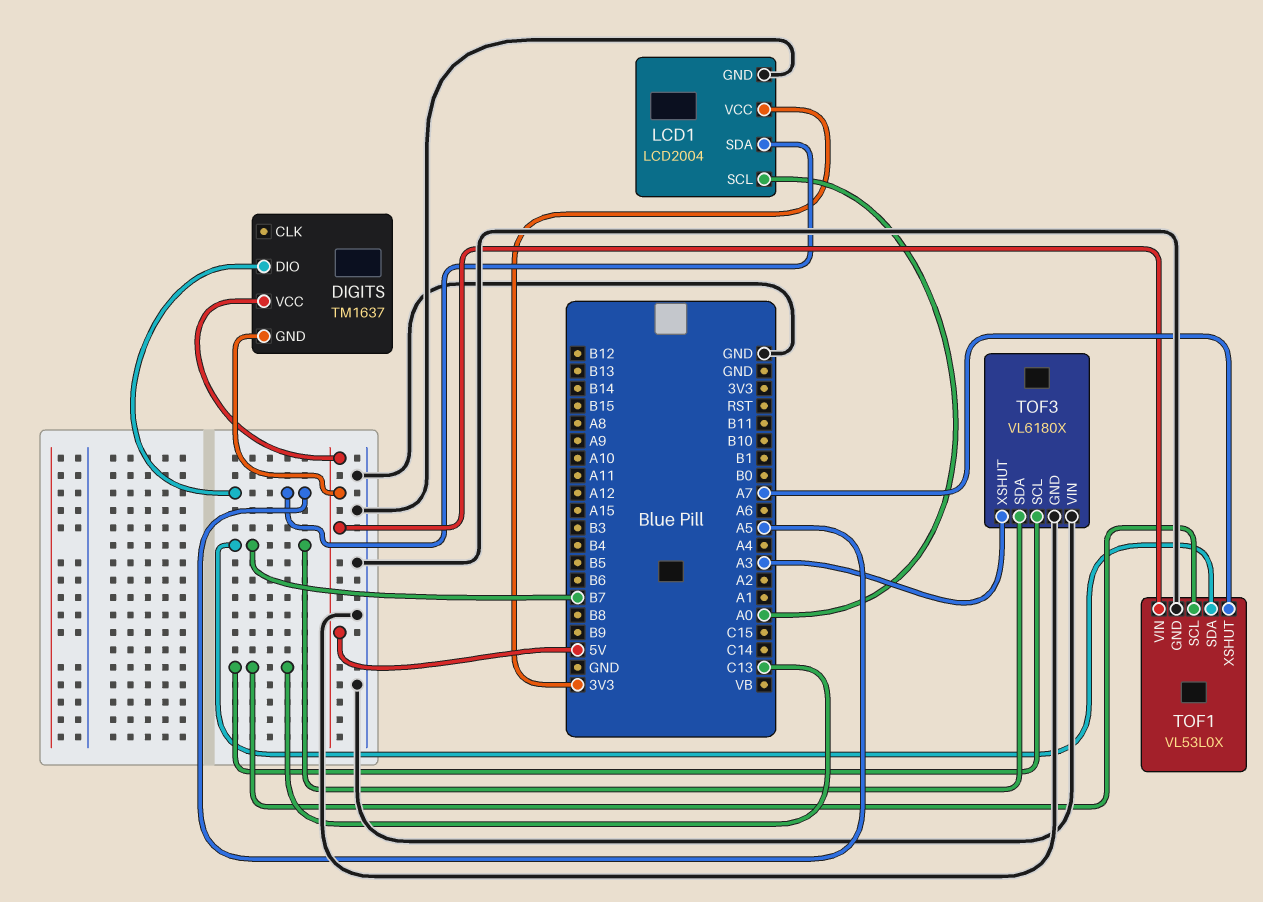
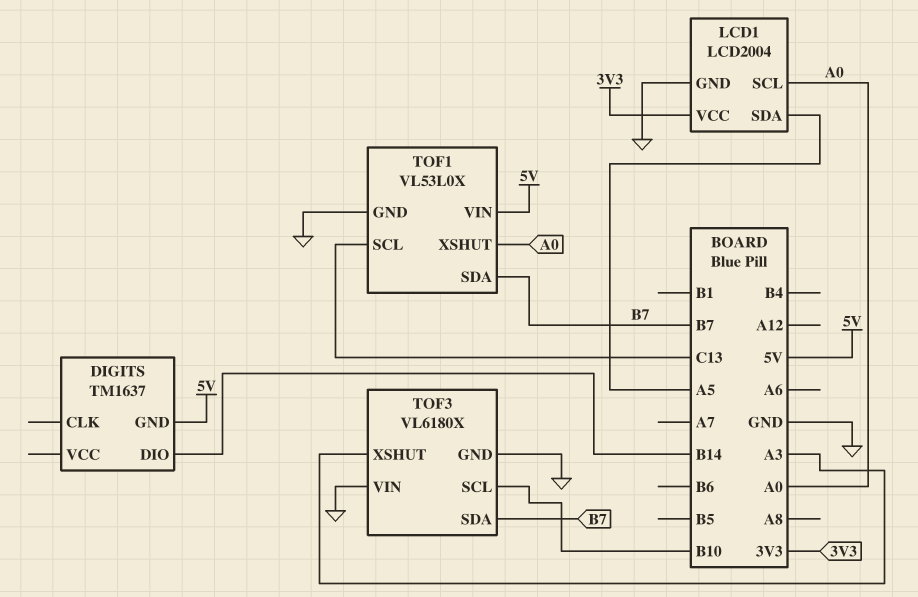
DIGITS pin DIO: A5 -> B14
DIGITS pin VCC: 5V -> none
TOF1 pin XSHUT: A7 -> A0
TOF3 pin SCL: C13 -> B10

